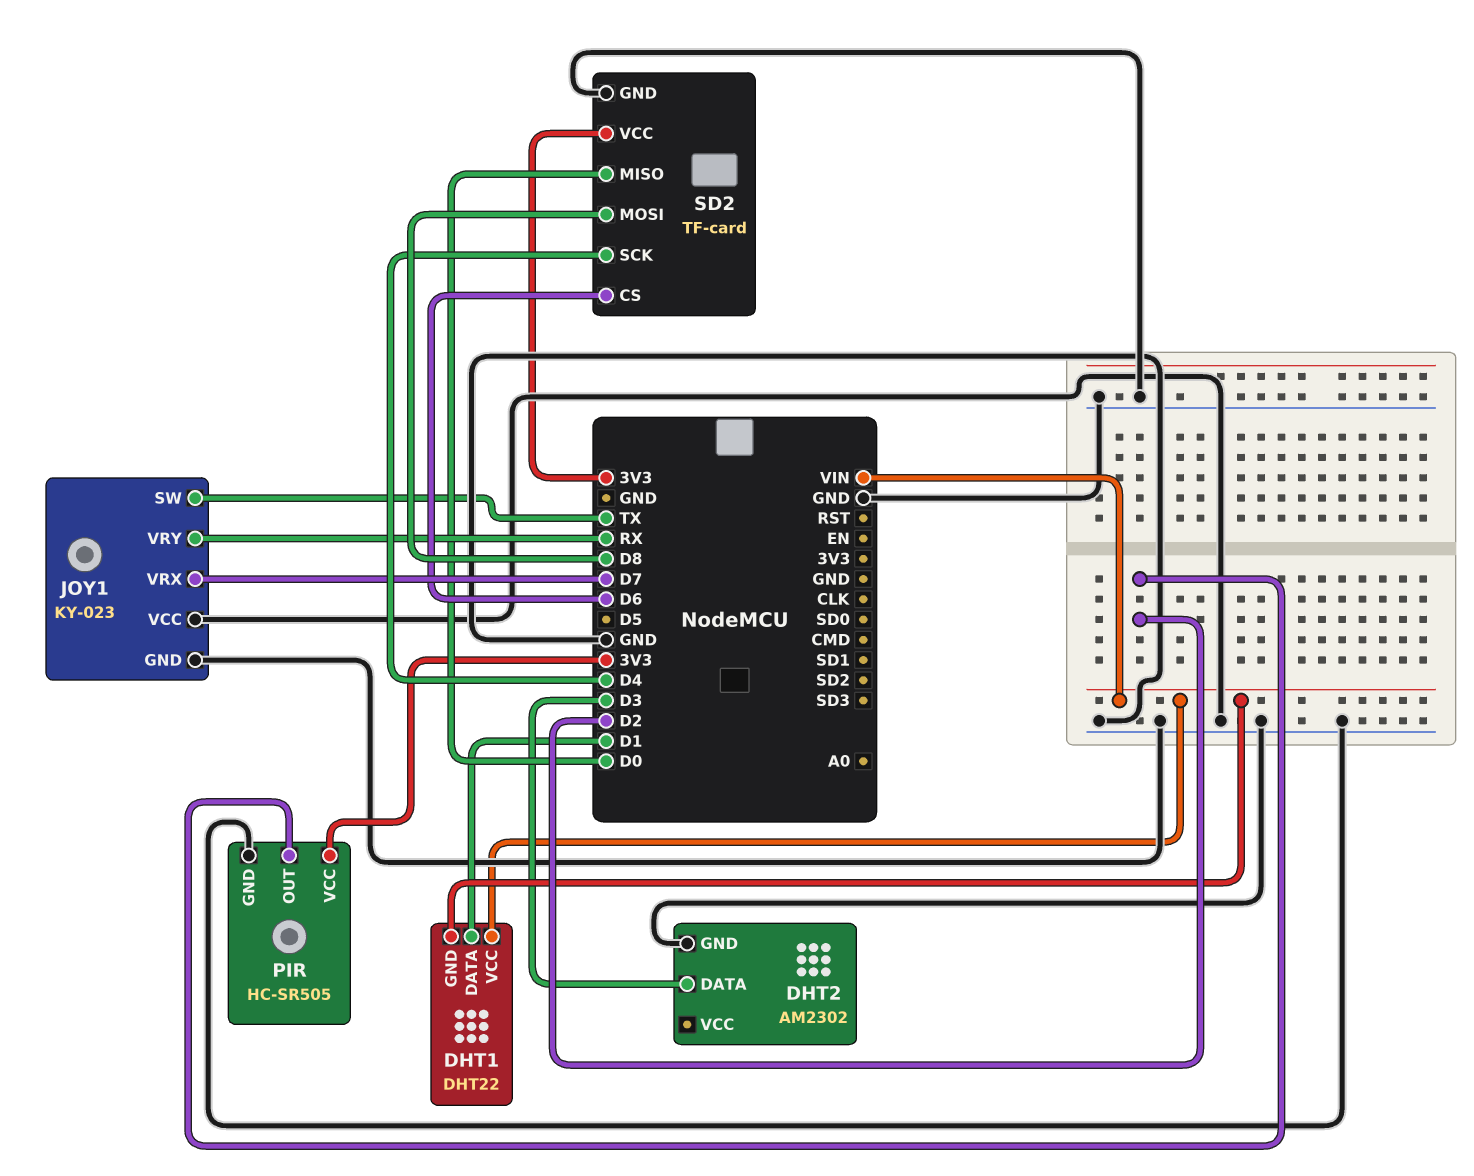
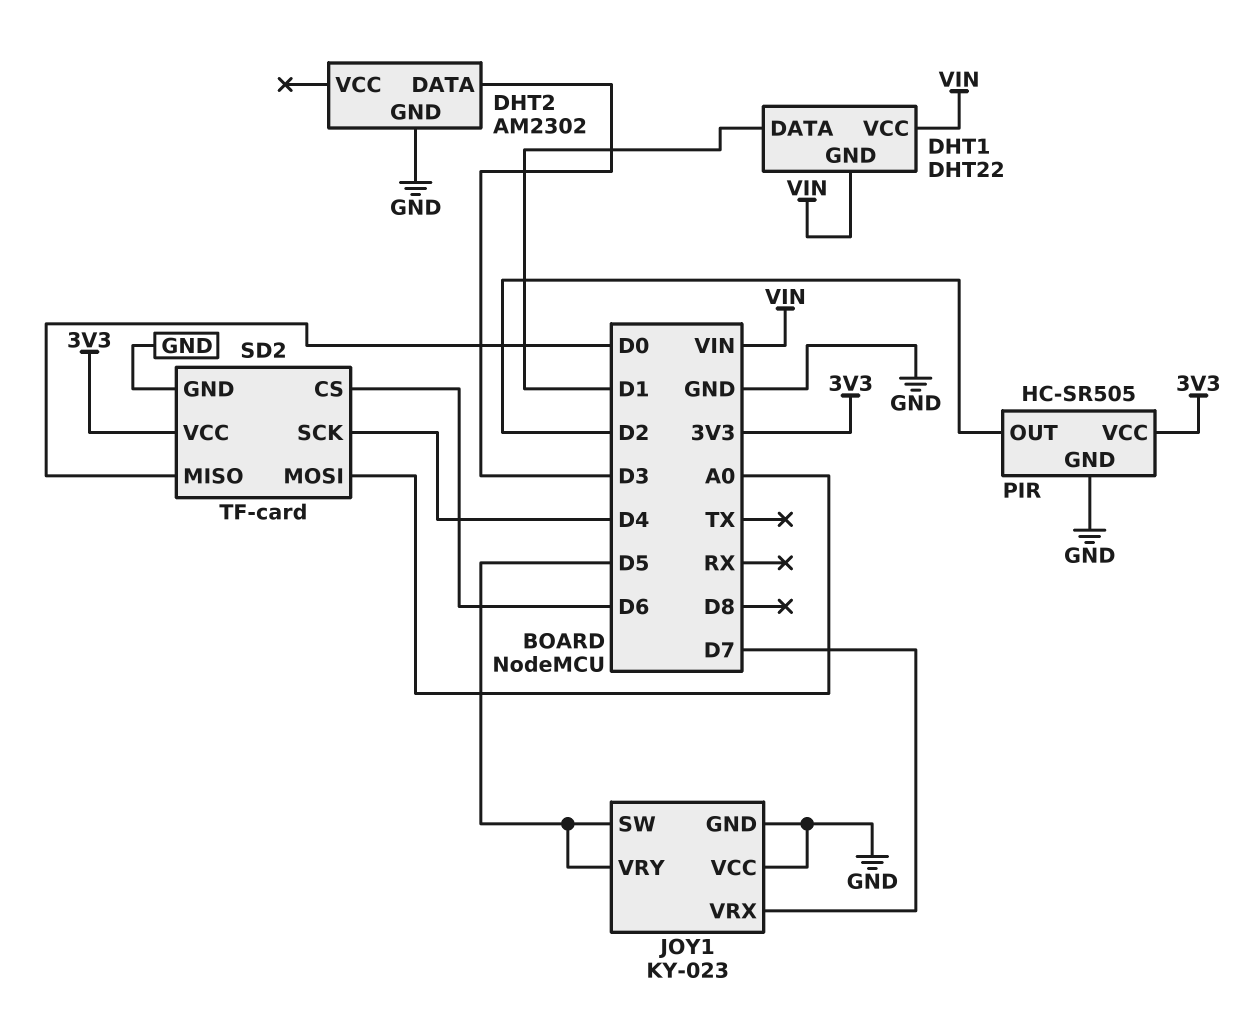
JOY1 pin SW: TX -> D5
JOY1 pin VRY: RX -> D5
SD2 pin MOSI: D8 -> A0

